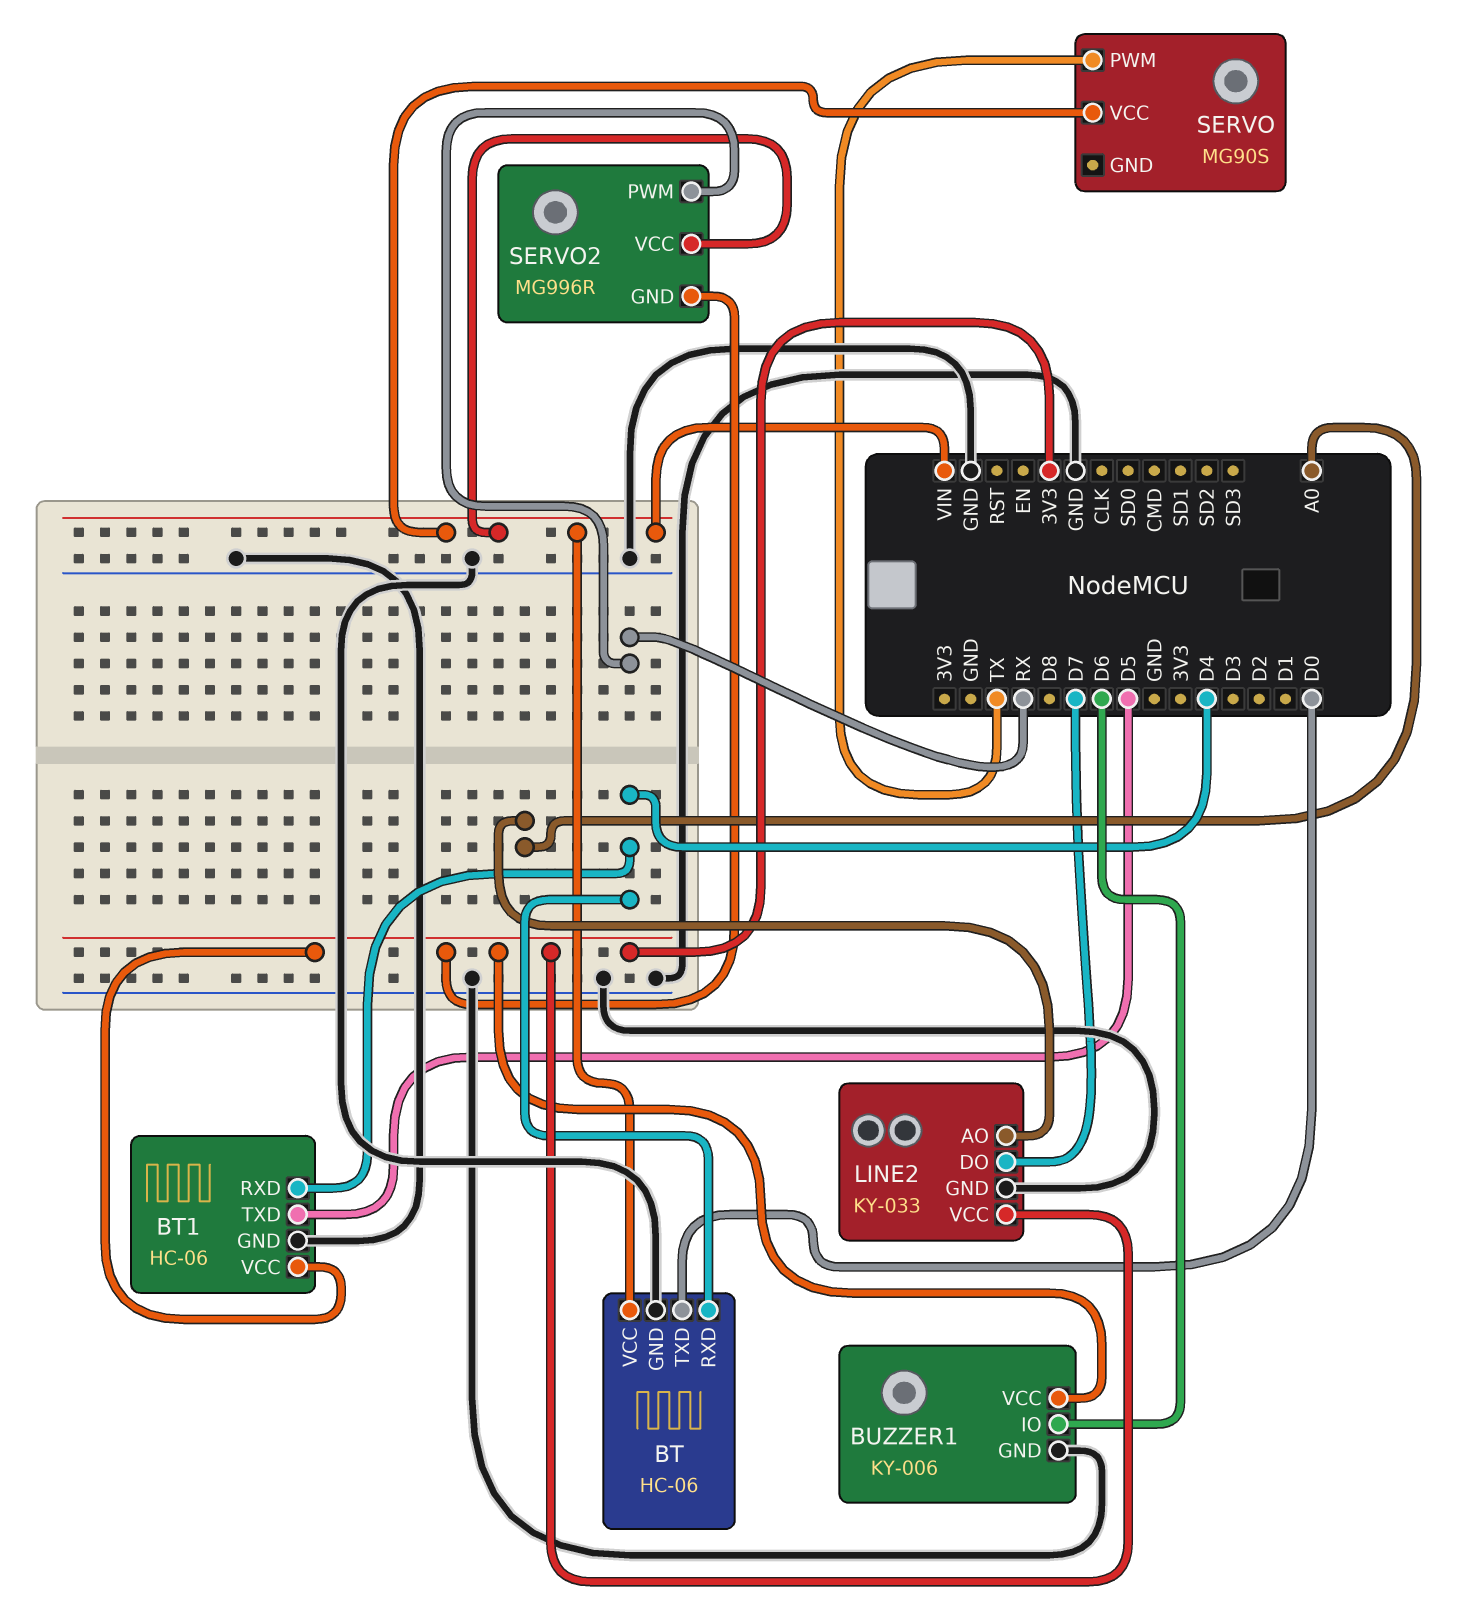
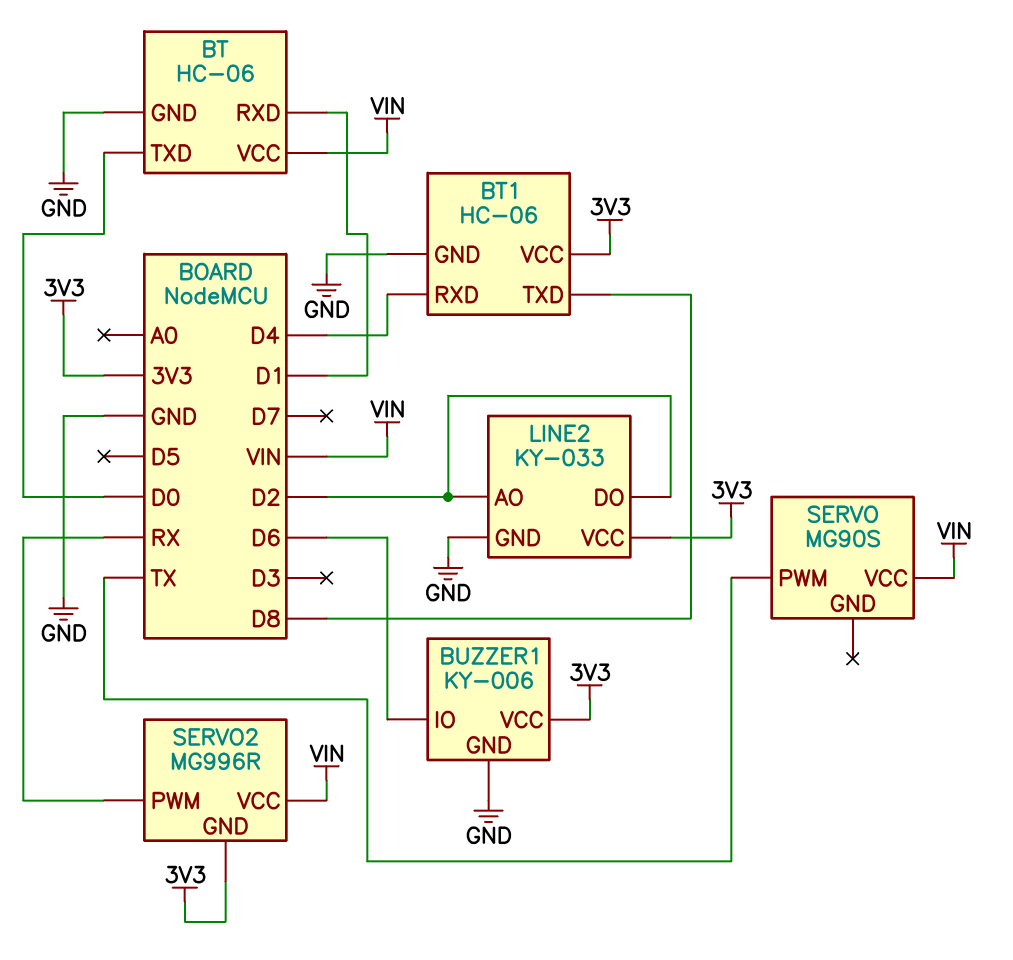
BT pin RXD: D4 -> D1
BT1 pin TXD: D5 -> D8
LINE2 pin AO: A0 -> D2
LINE2 pin DO: D7 -> D2

